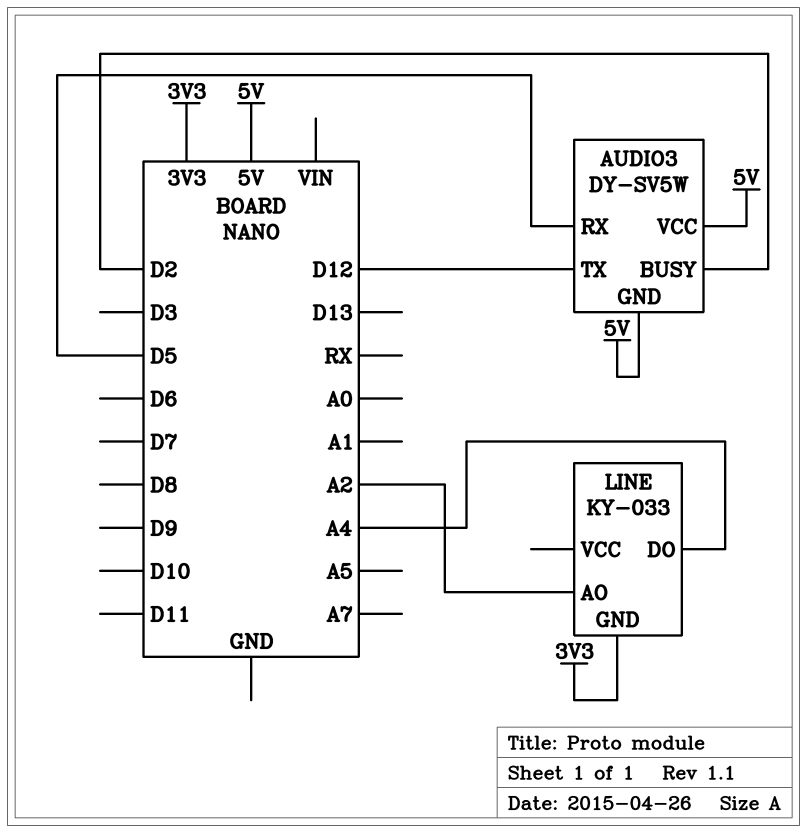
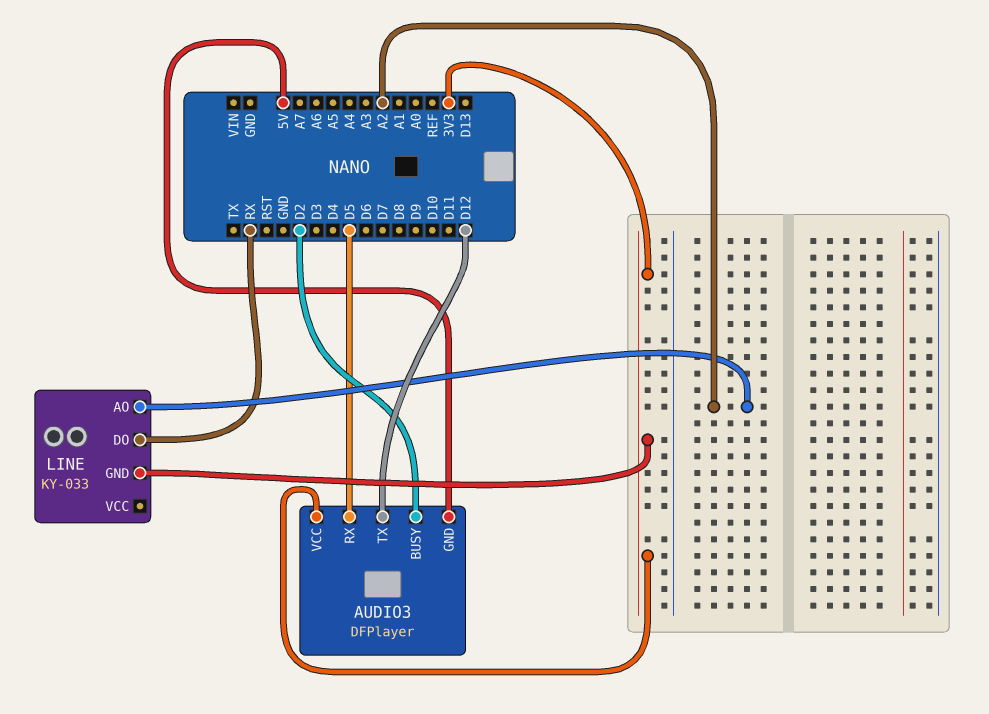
AUDIO3: DY-SV5W -> DFPlayer
AUDIO3 pin VCC: 5V -> 3V3
LINE pin DO: A4 -> RX

